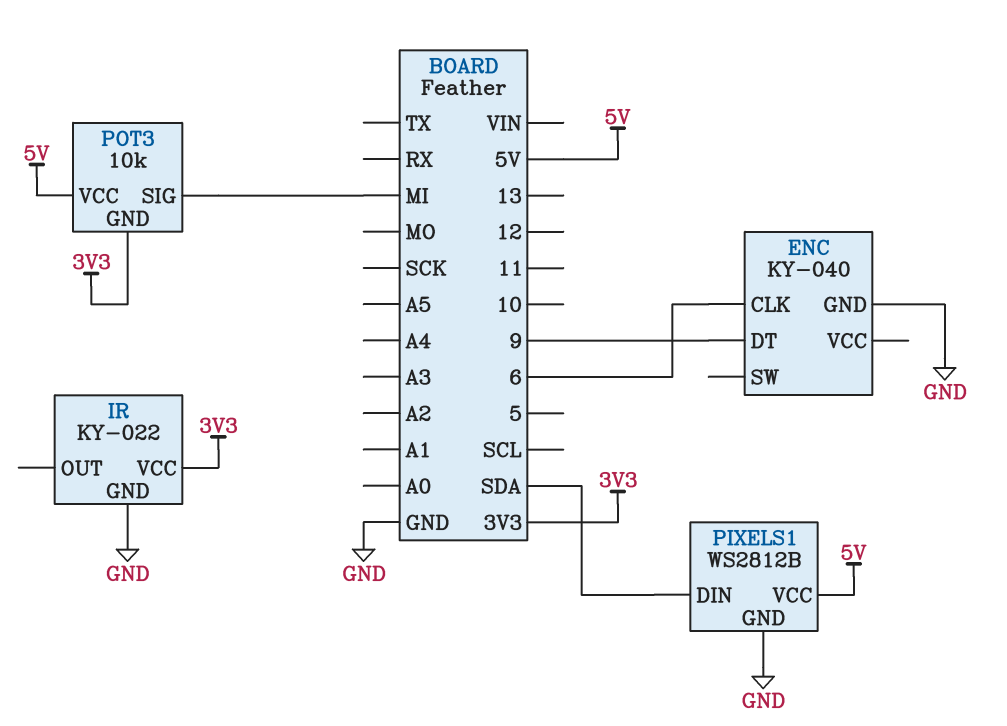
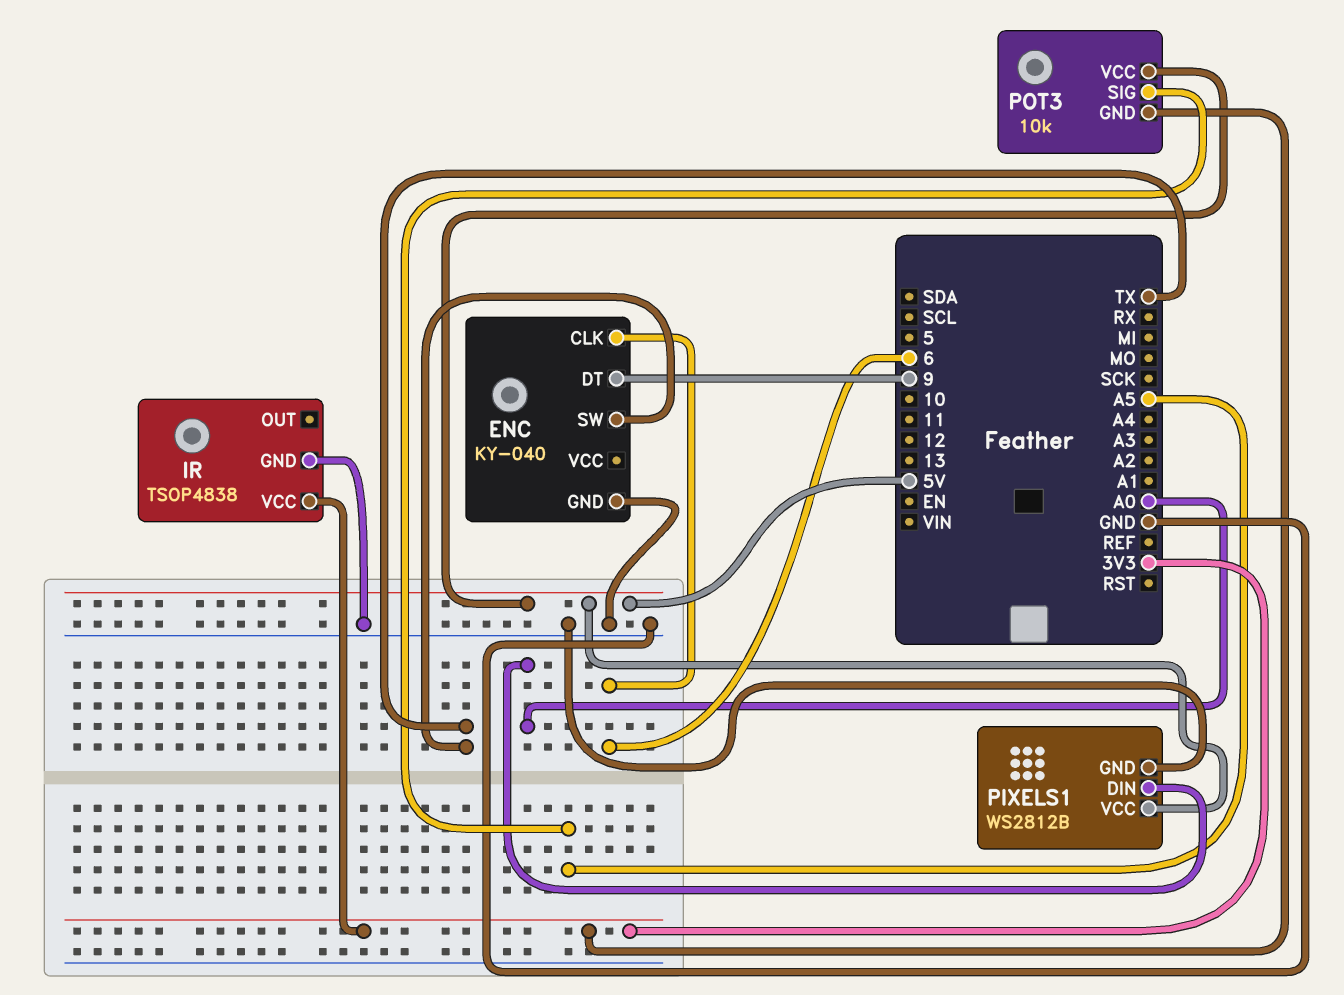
ENC pin SW: none -> TX
IR: KY-022 -> TSOP4838
PIXELS1 pin DIN: SDA -> A0
POT3 pin SIG: MI -> A5

